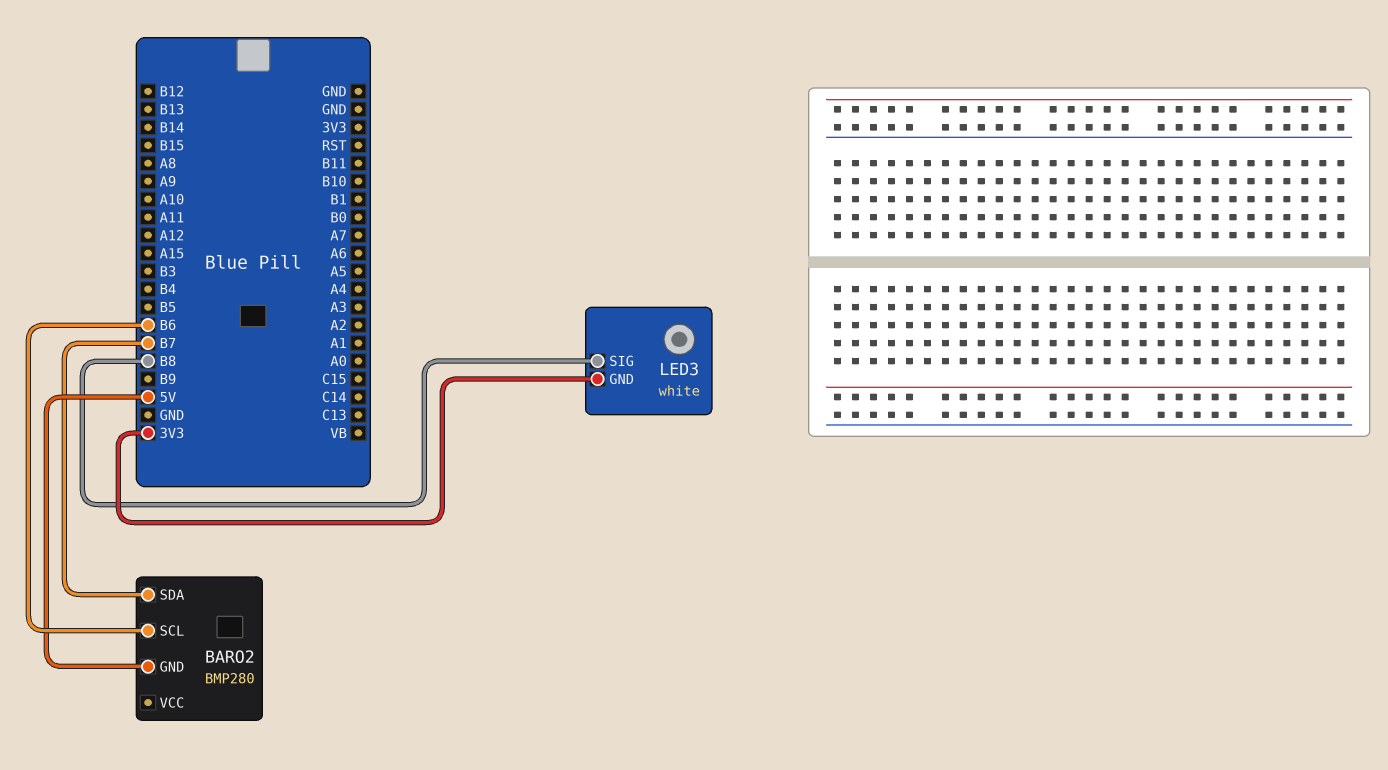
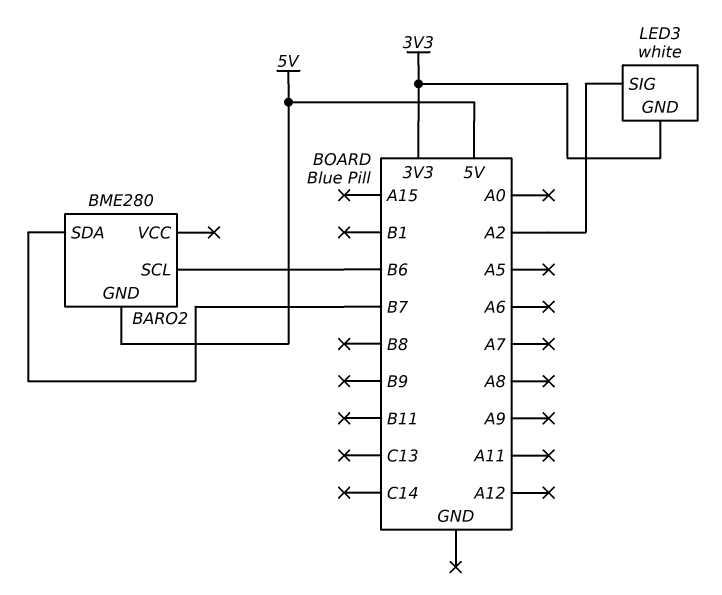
BARO2: BMP280 -> BME280
LED3 pin SIG: B8 -> A2

